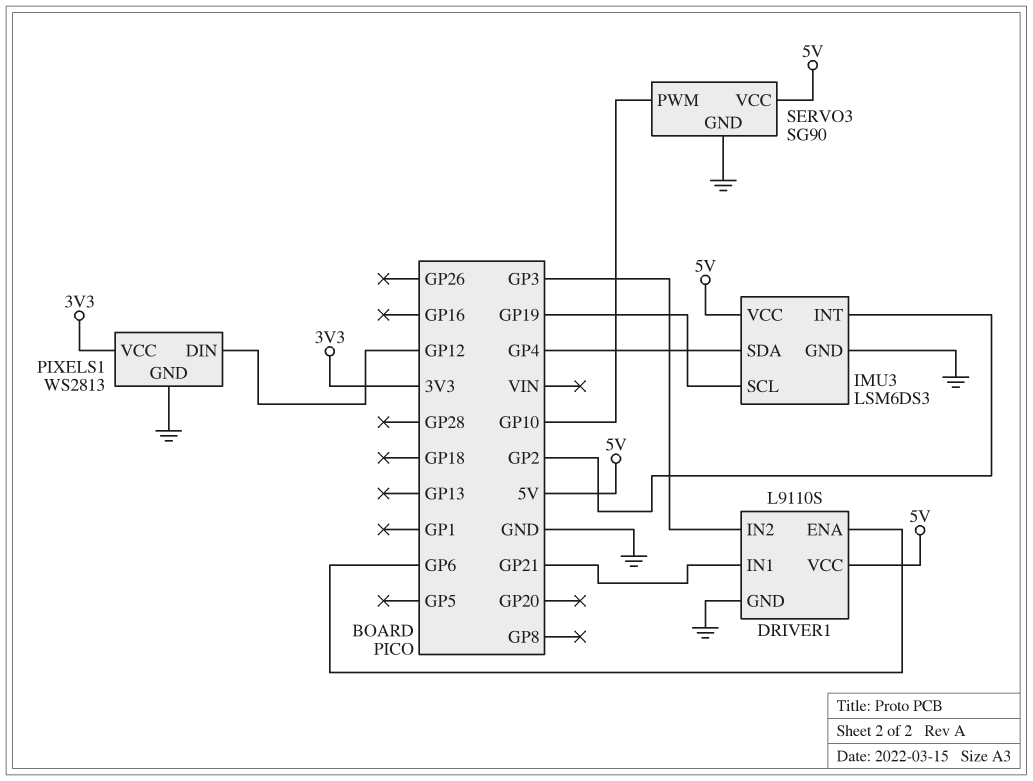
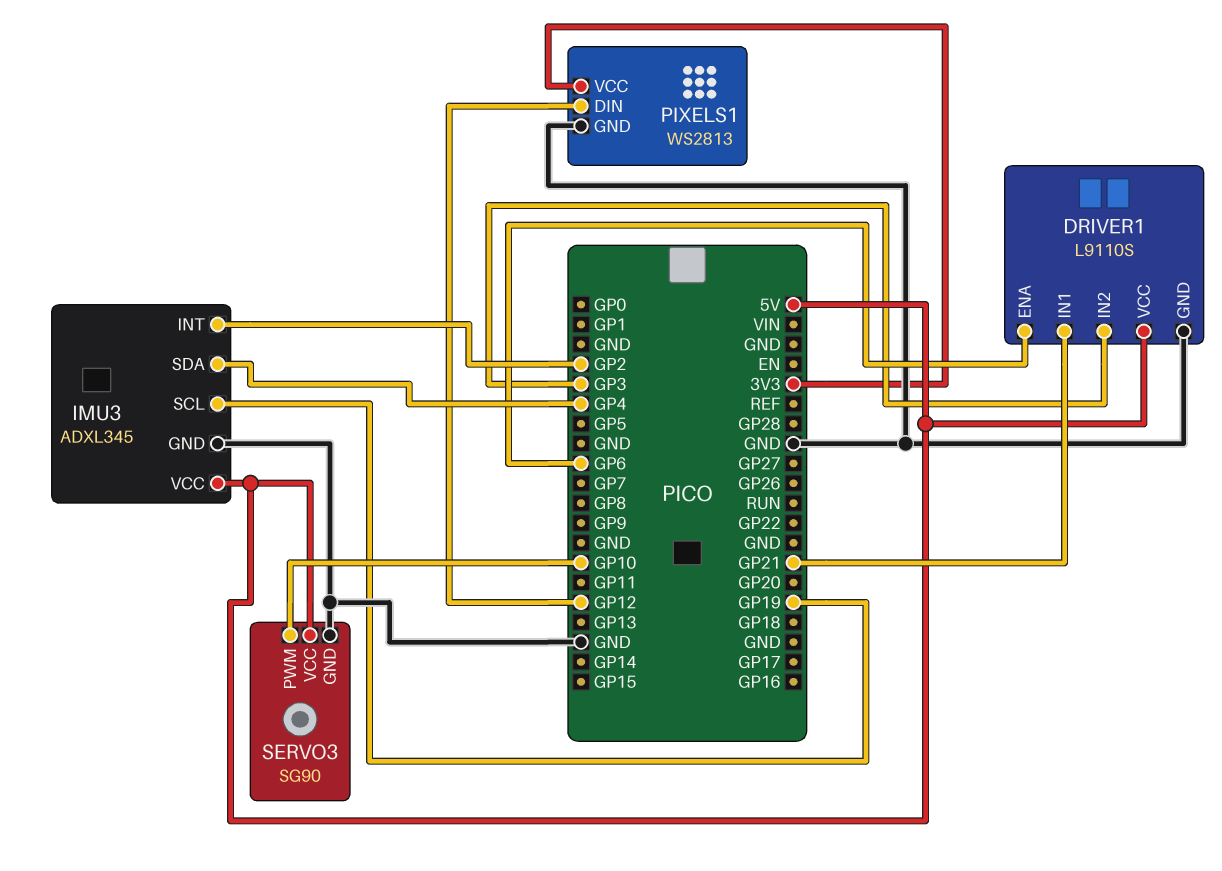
IMU3: LSM6DS3 -> ADXL345

